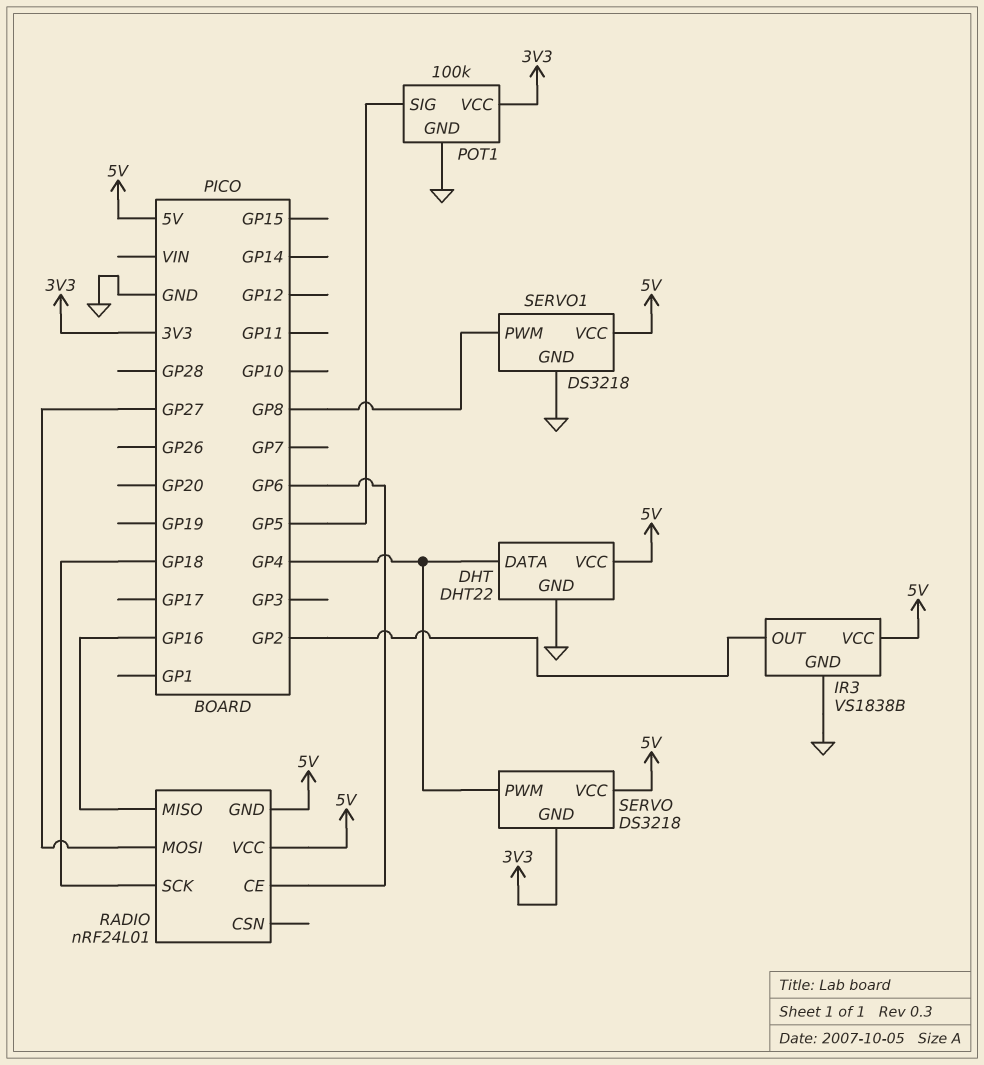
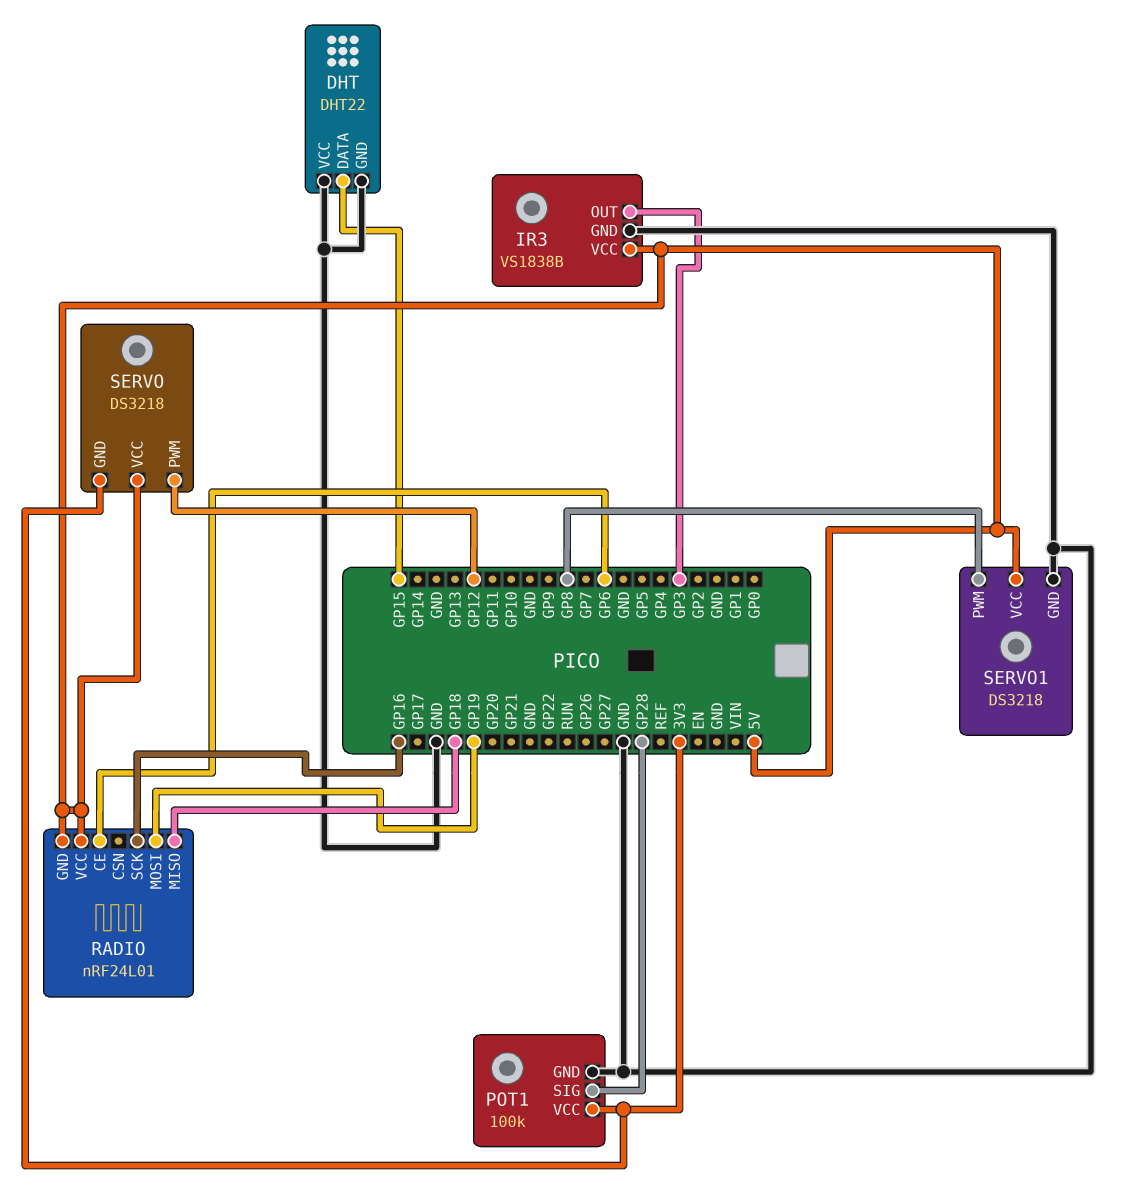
DHT pin DATA: GP4 -> GP15
DHT pin VCC: 5V -> GND
IR3 pin OUT: GP2 -> GP3
POT1 pin SIG: GP5 -> GP28
RADIO pin MISO: GP16 -> GP18
RADIO pin MOSI: GP27 -> GP19
RADIO pin SCK: GP18 -> GP16
SERVO pin PWM: GP4 -> GP12

